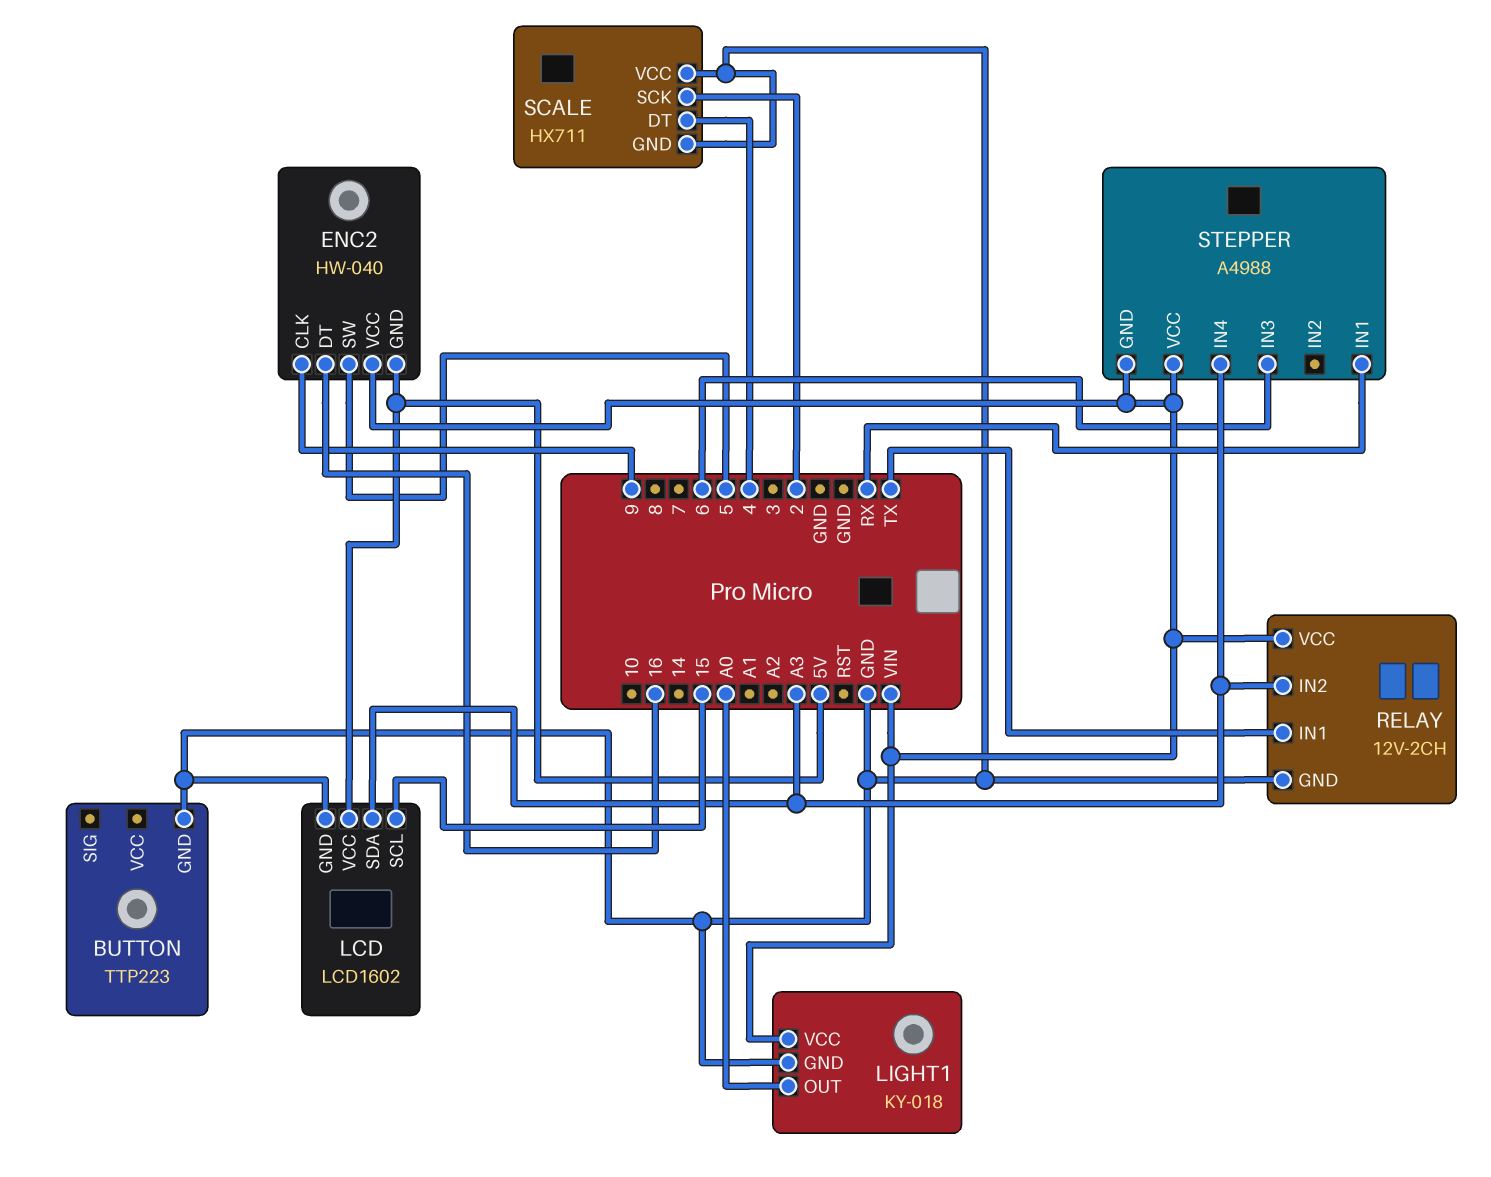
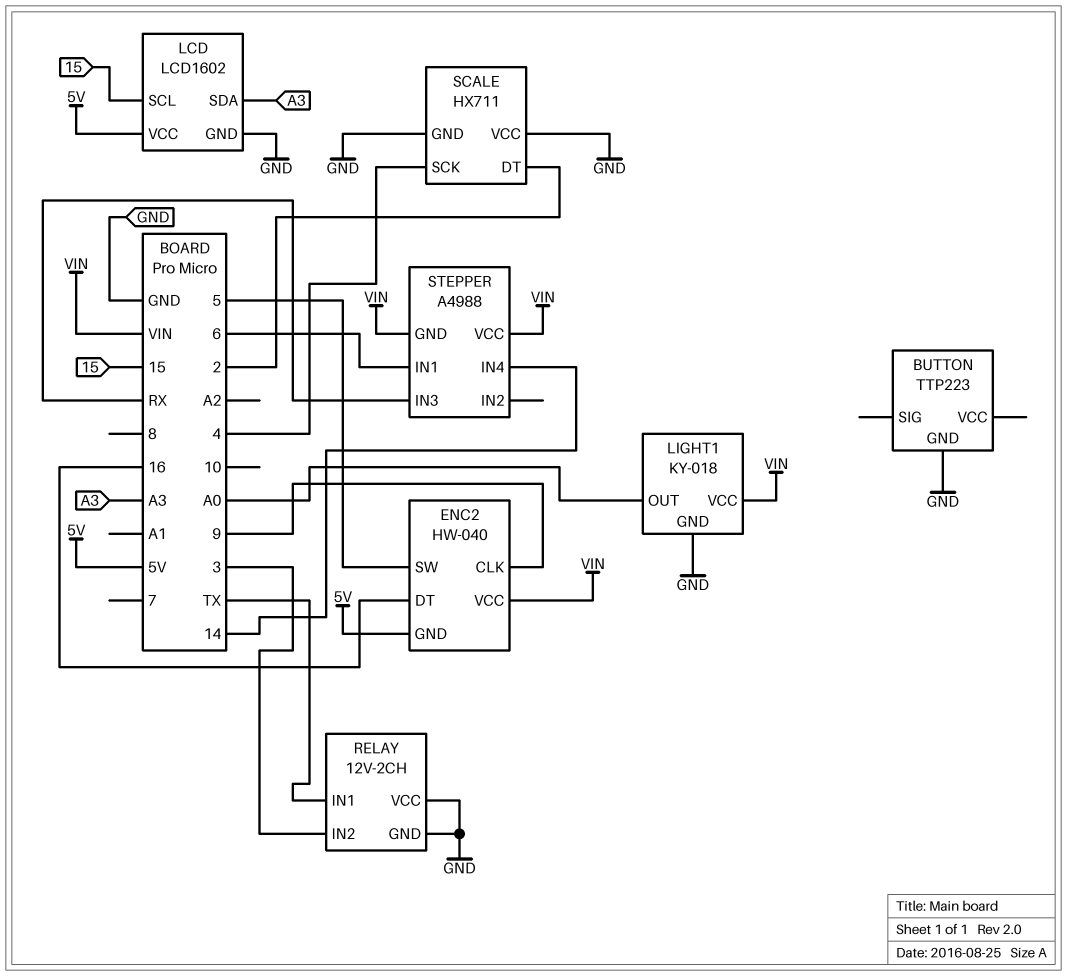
RELAY pin IN2: A3 -> 3
RELAY pin VCC: VIN -> GND
SCALE pin DT: 4 -> 2
SCALE pin SCK: 2 -> 4
STEPPER pin IN1: RX -> 6
STEPPER pin IN3: 6 -> RX
STEPPER pin IN4: A3 -> 14

